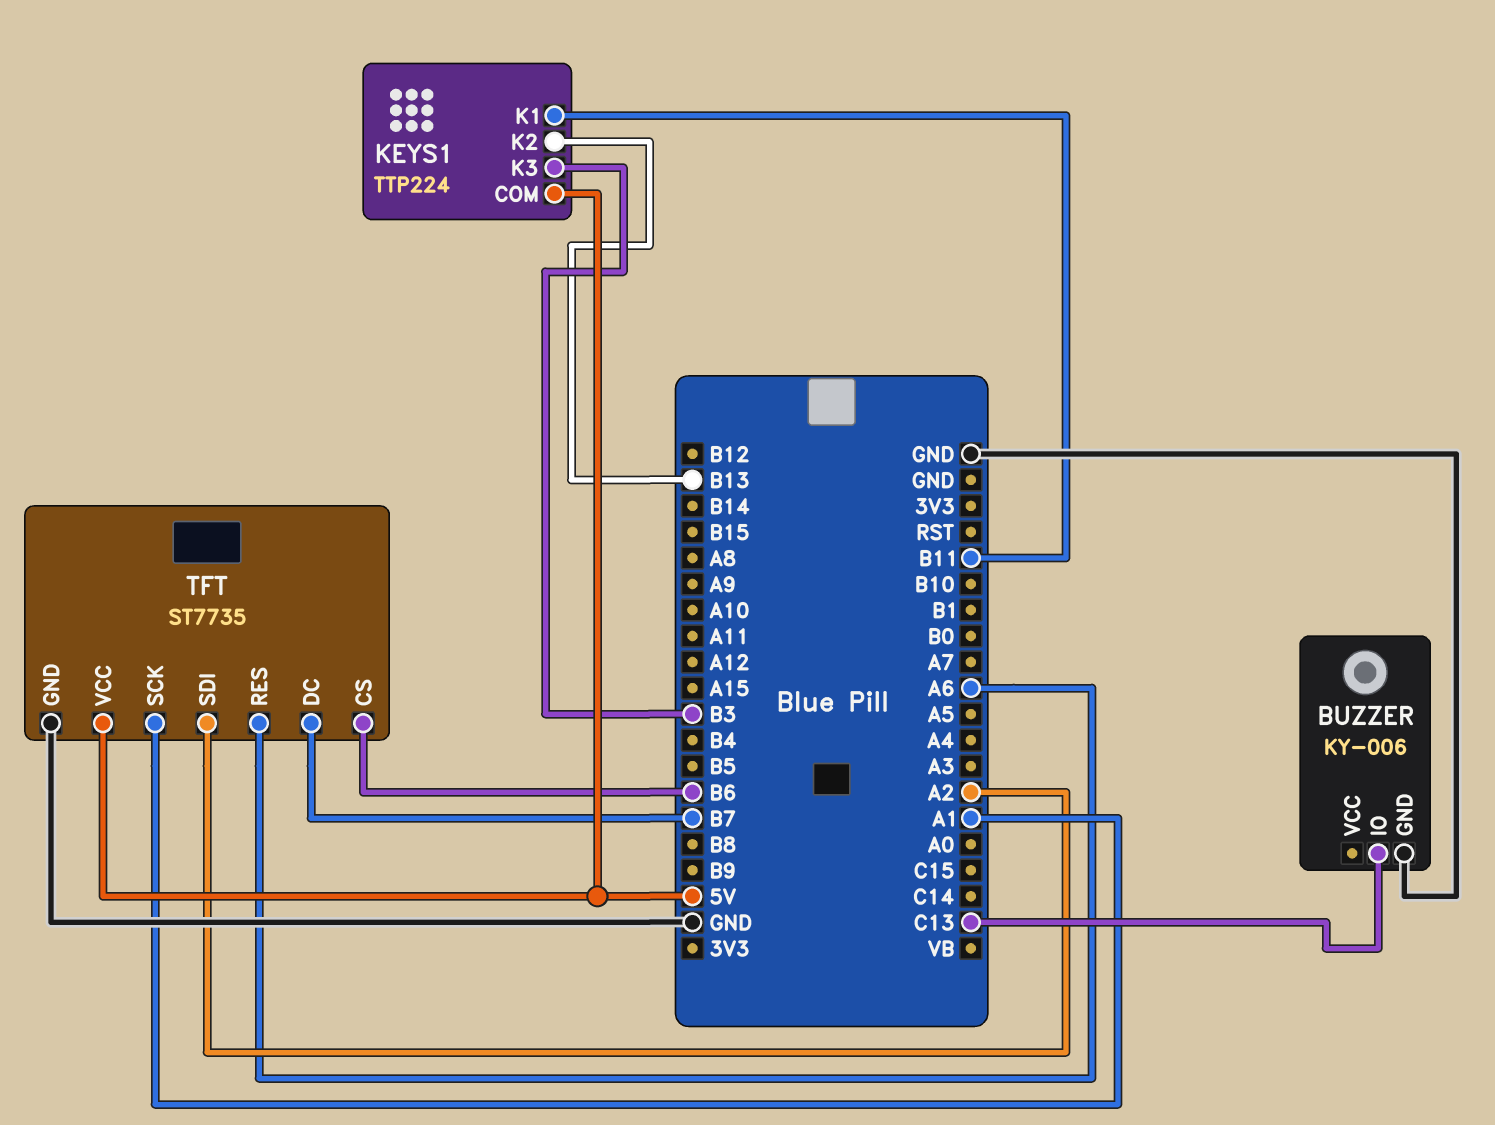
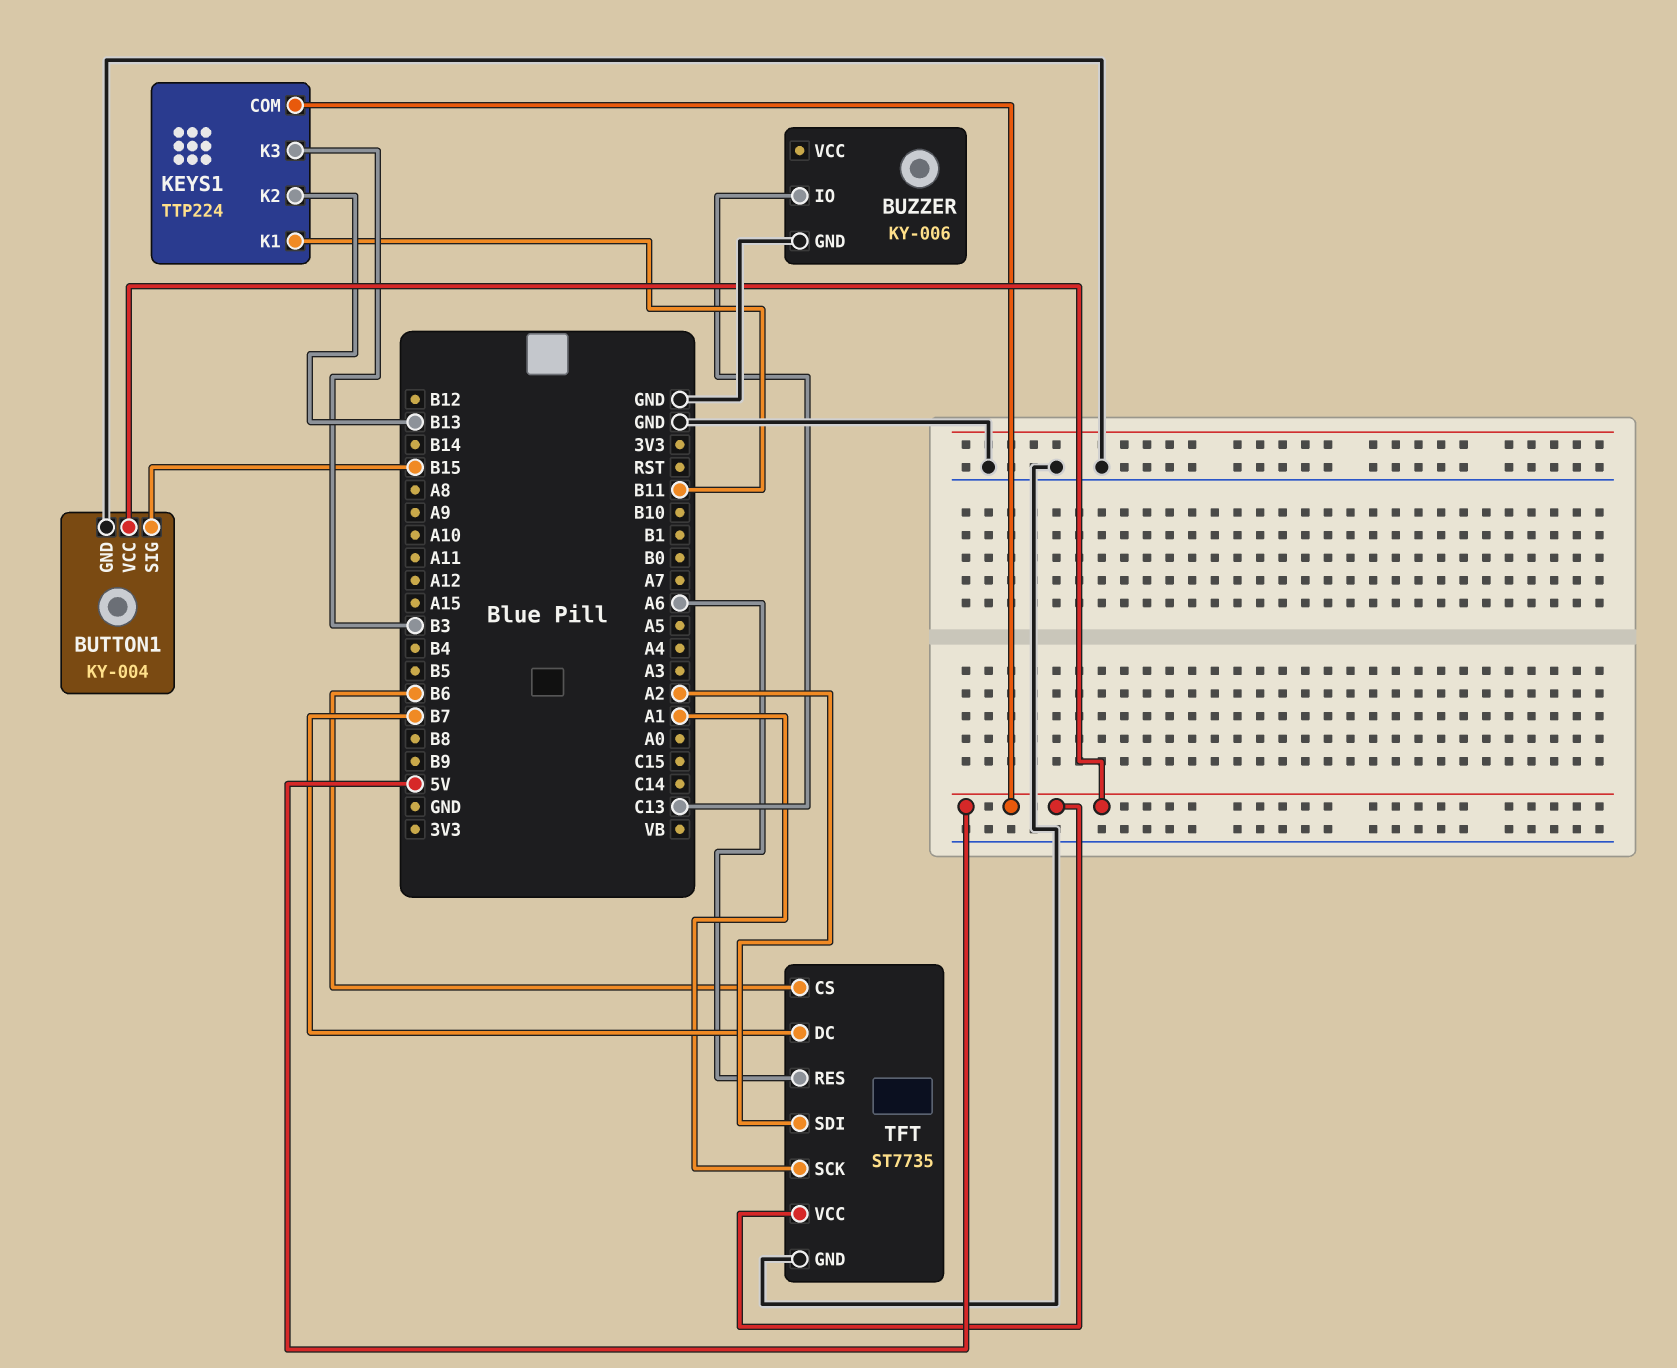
BUTTON1: none -> KY-004
BUTTON1 pin GND: none -> GND
BUTTON1 pin SIG: none -> B15
BUTTON1 pin VCC: none -> 5V

